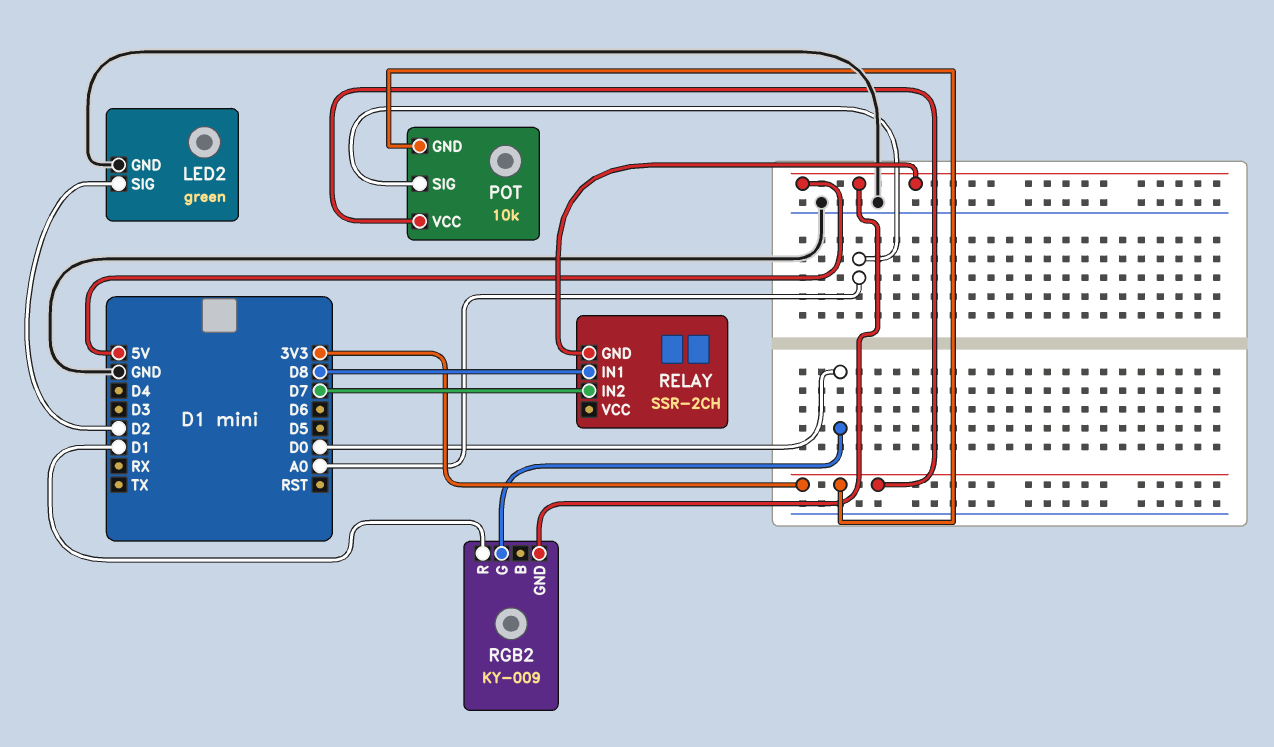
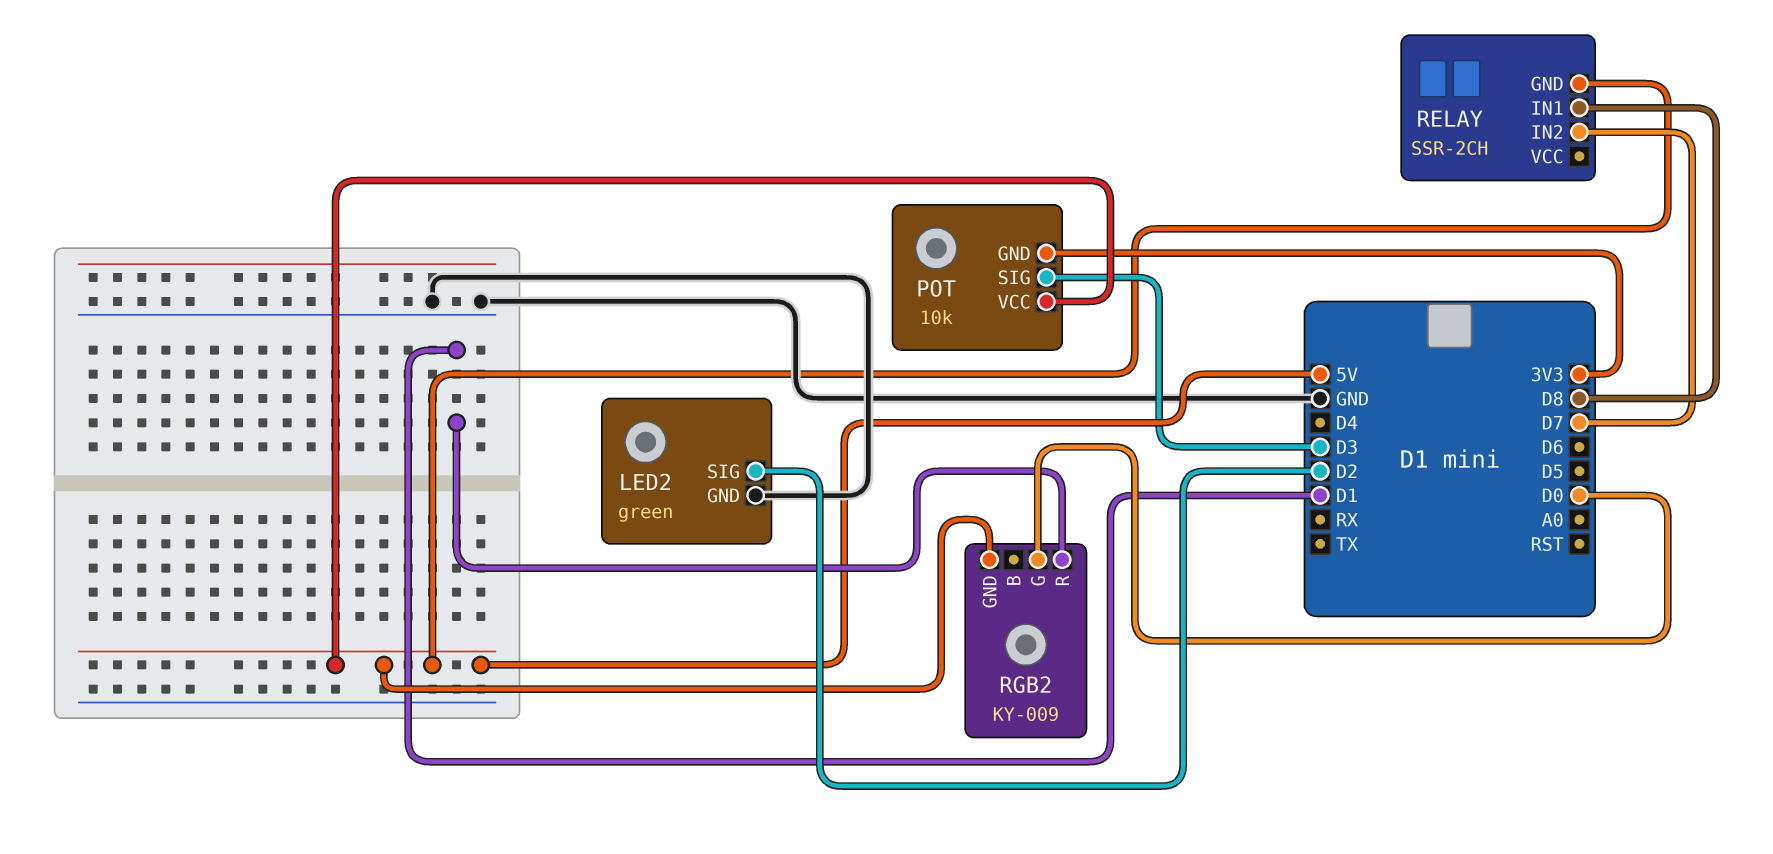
POT pin SIG: A0 -> D3
POT pin VCC: 3V3 -> 5V

